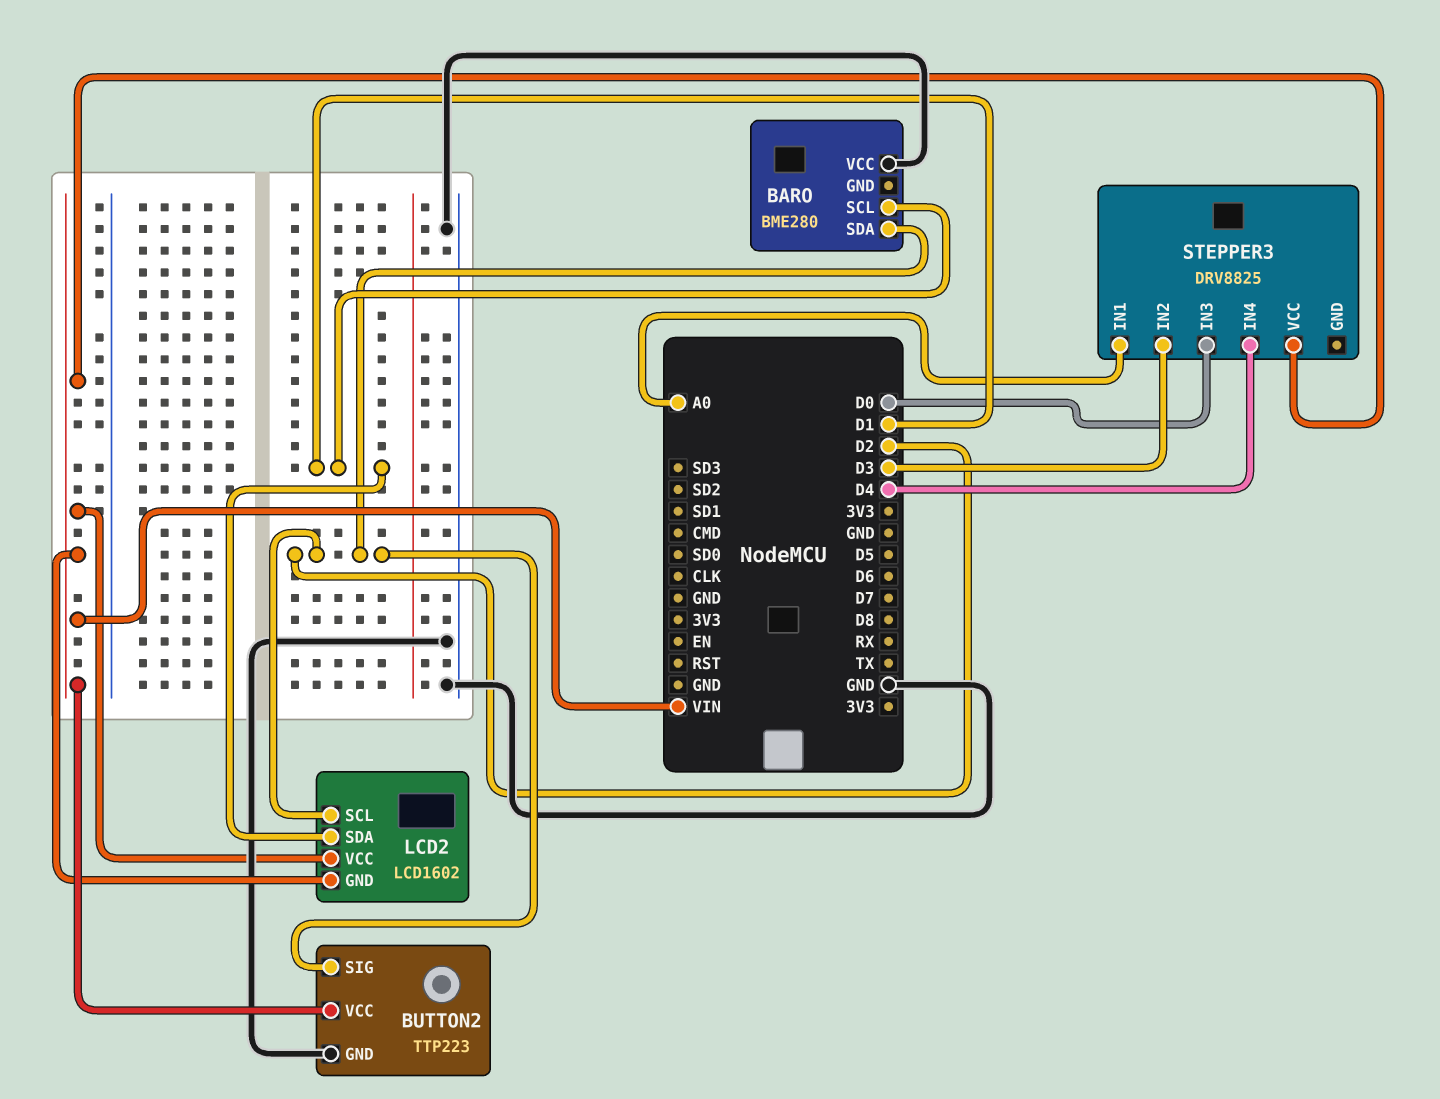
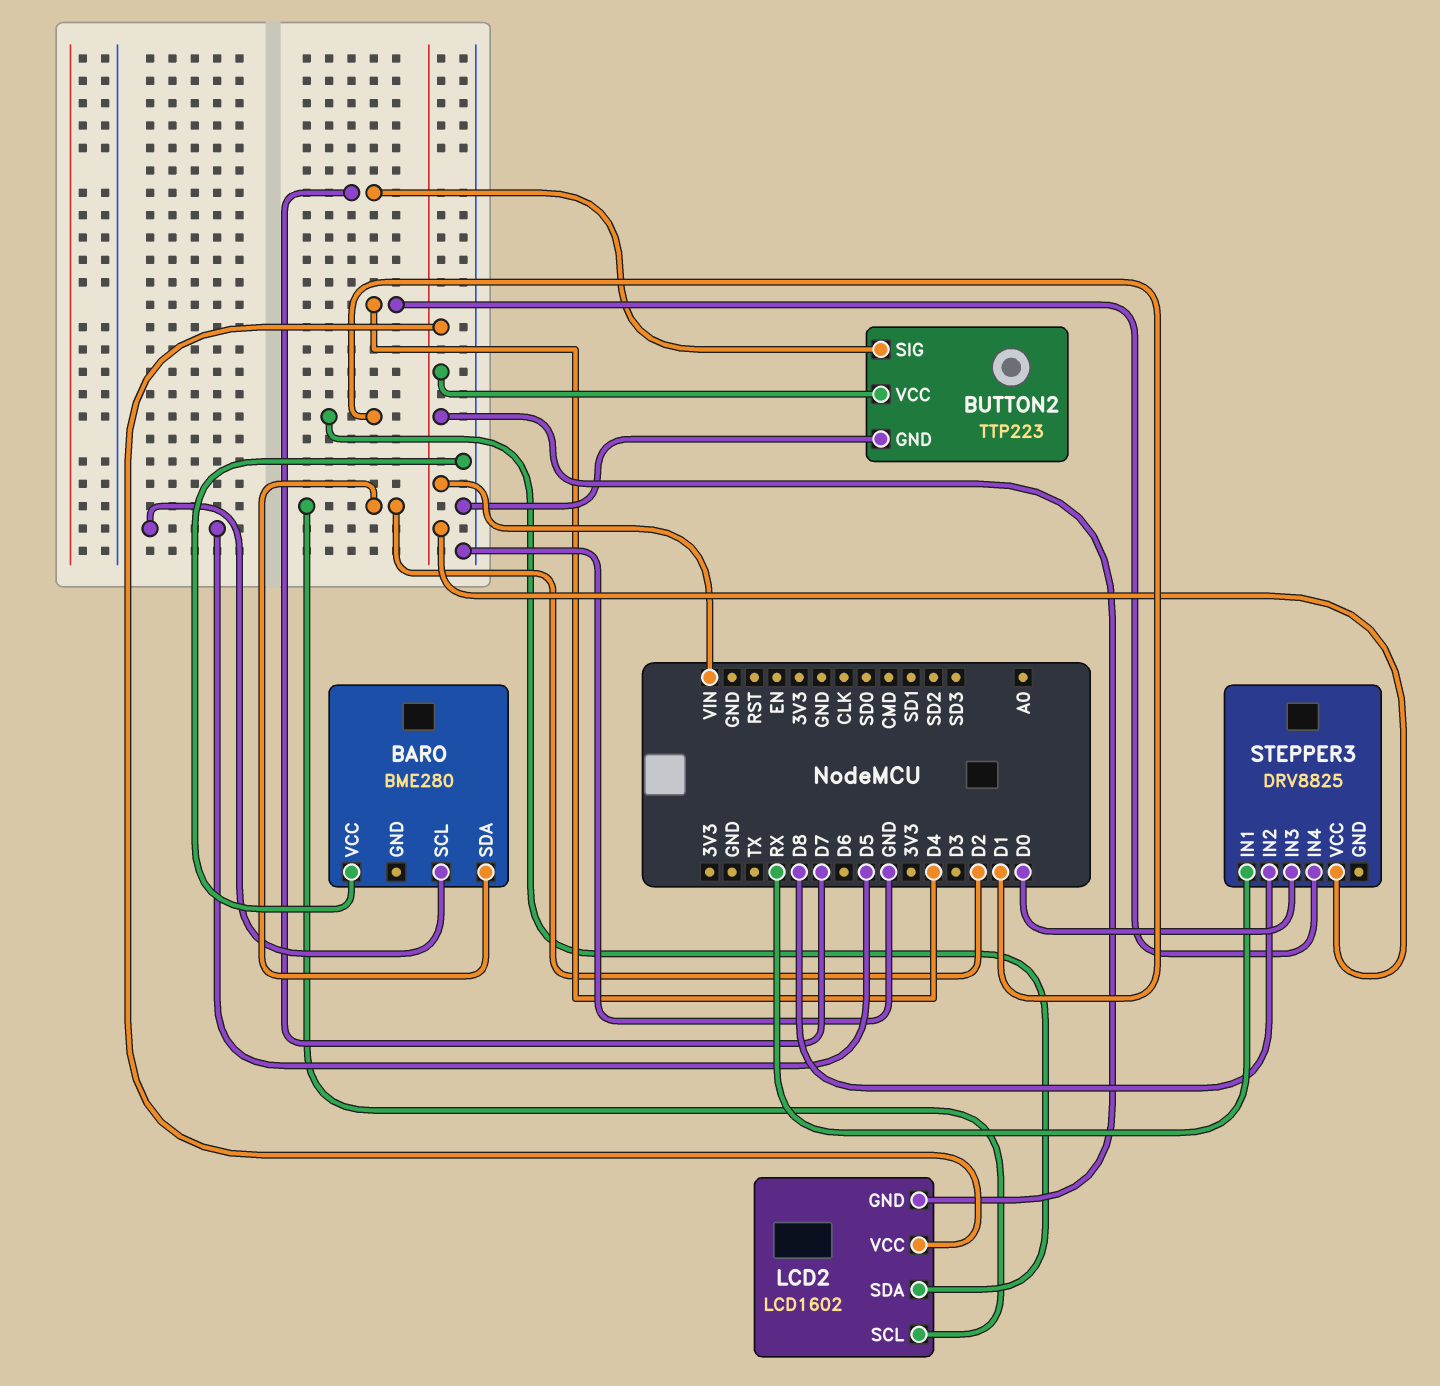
BARO pin SCL: D1 -> D5
BUTTON2 pin SIG: D2 -> D7
STEPPER3 pin IN1: A0 -> RX
STEPPER3 pin IN2: D3 -> D8

